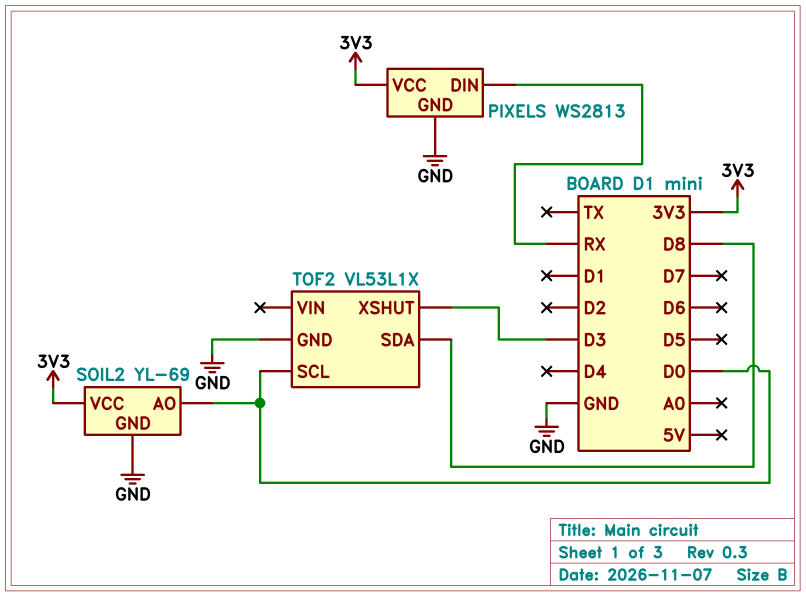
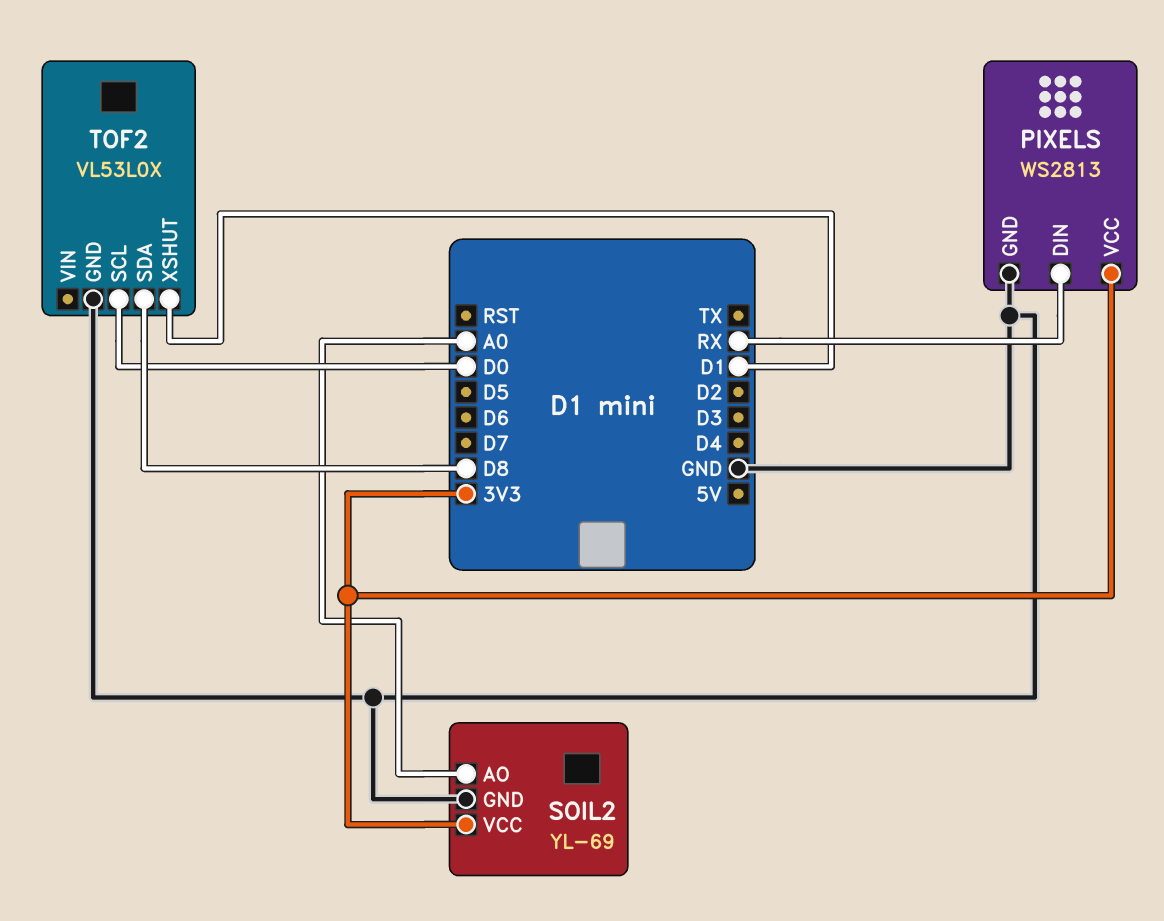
SOIL2 pin AO: D0 -> A0
TOF2: VL53L1X -> VL53L0X
TOF2 pin XSHUT: D3 -> D1

